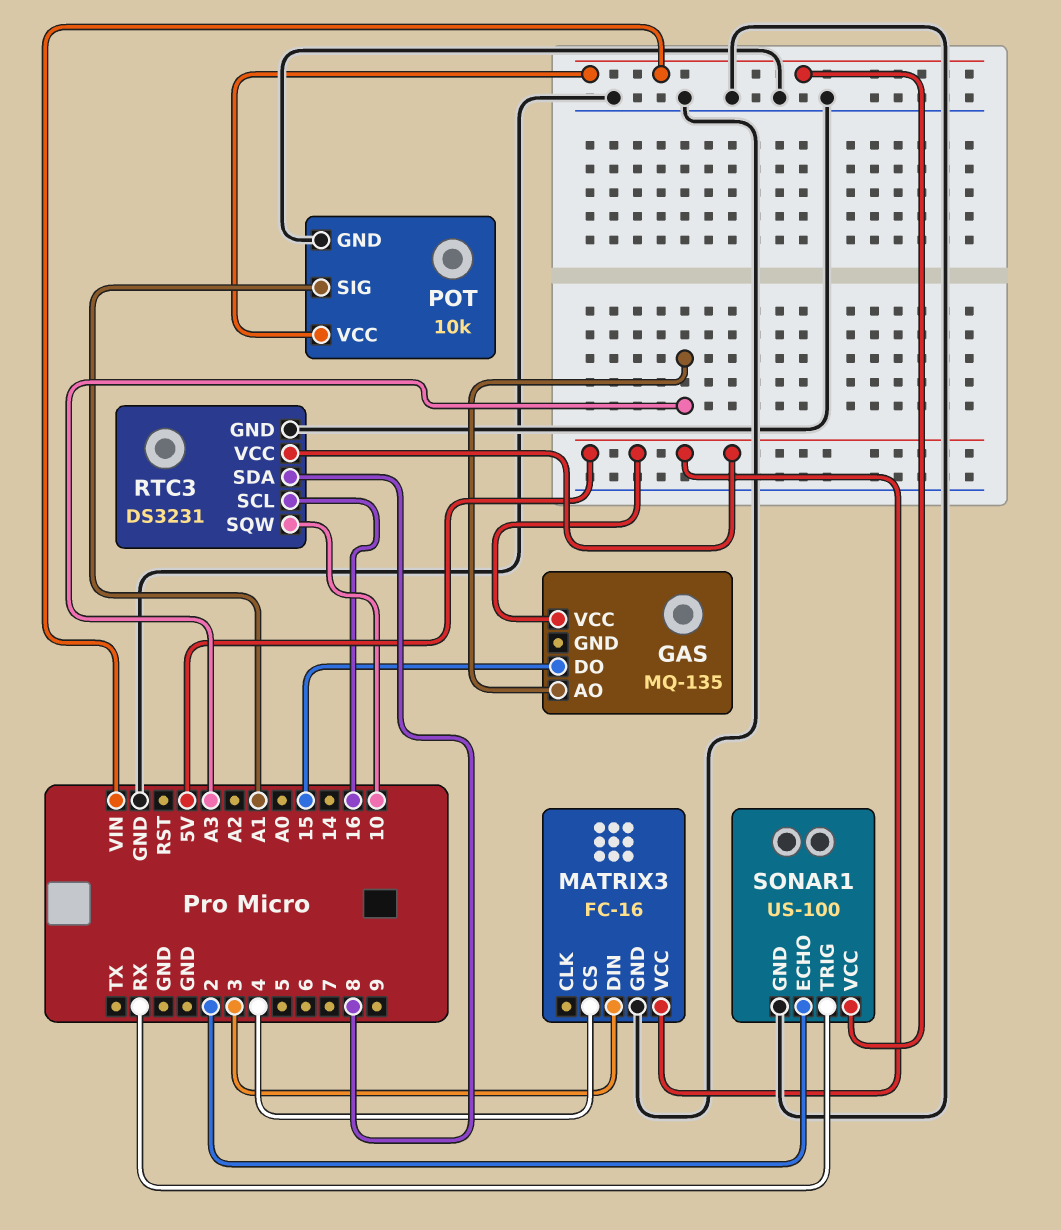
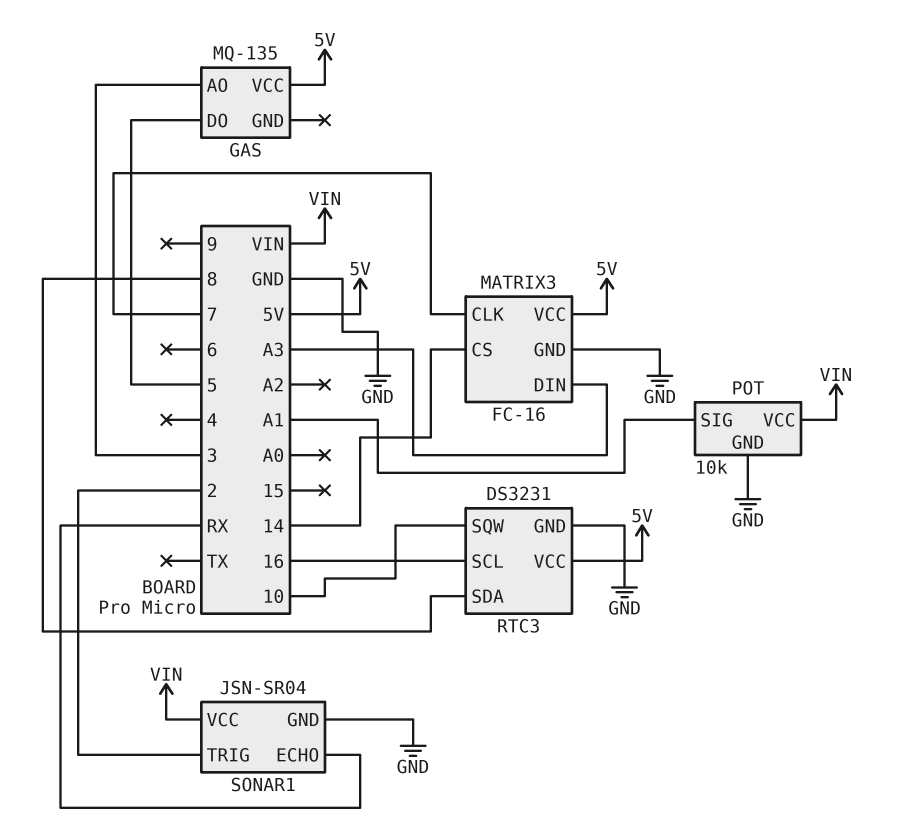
GAS pin AO: A3 -> 3
GAS pin DO: 15 -> 5
MATRIX3 pin CLK: none -> 7
MATRIX3 pin CS: 4 -> 14
MATRIX3 pin DIN: 3 -> A3
SONAR1: US-100 -> JSN-SR04
SONAR1 pin ECHO: 2 -> RX
SONAR1 pin TRIG: RX -> 2

